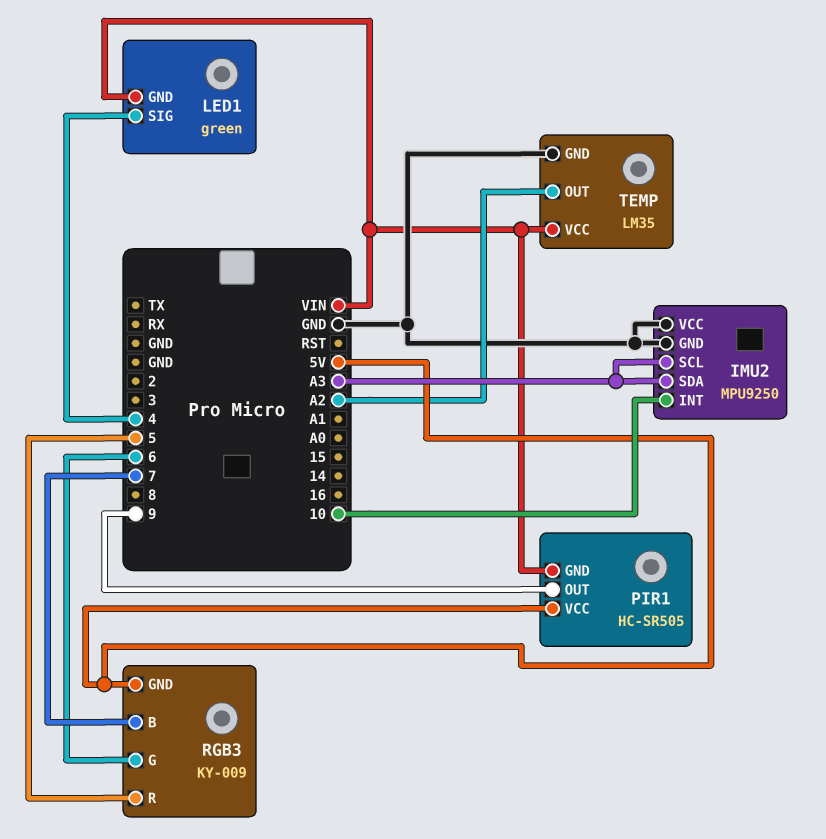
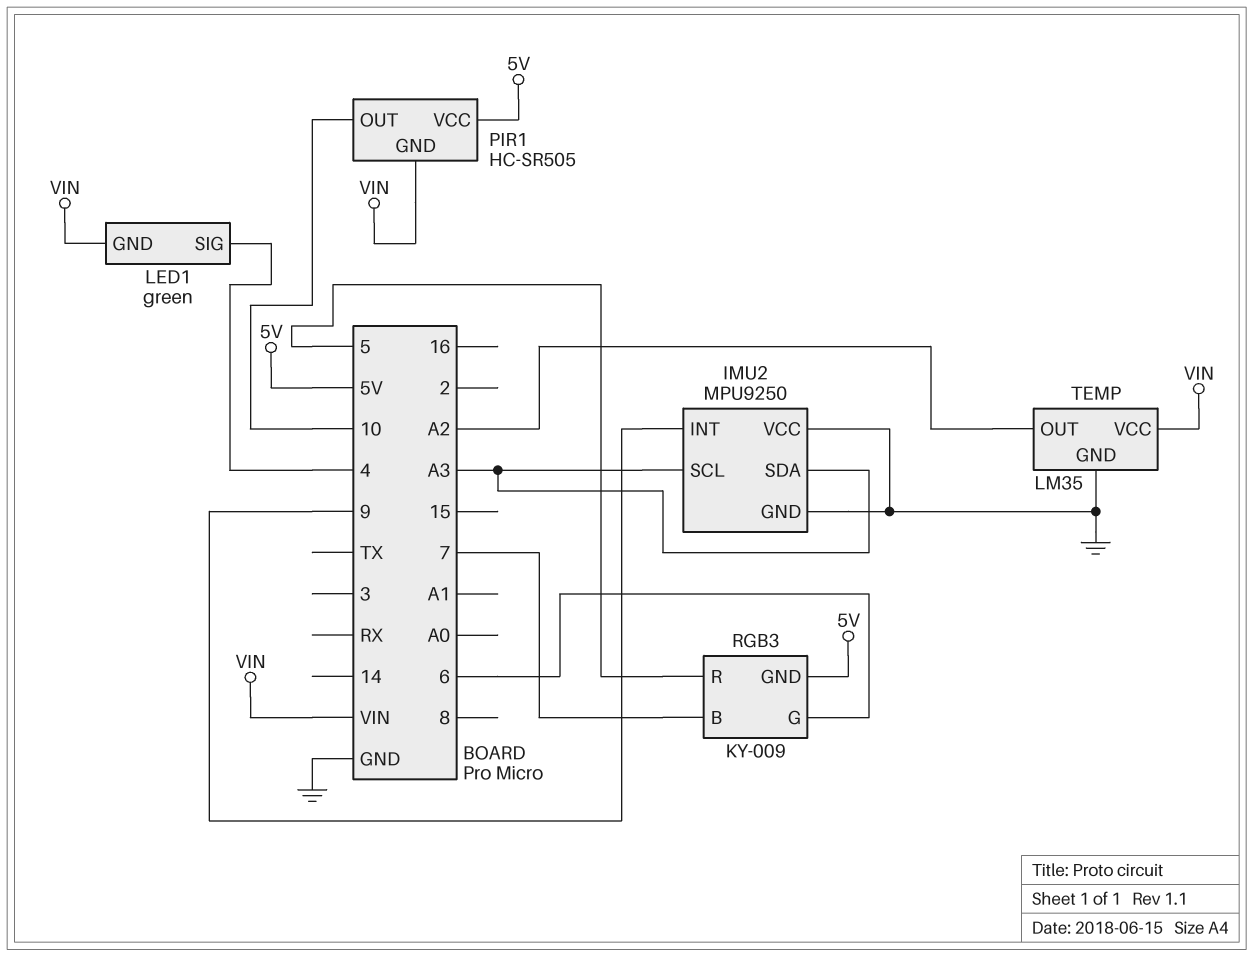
IMU2 pin INT: 10 -> 9
PIR1 pin OUT: 9 -> 10

